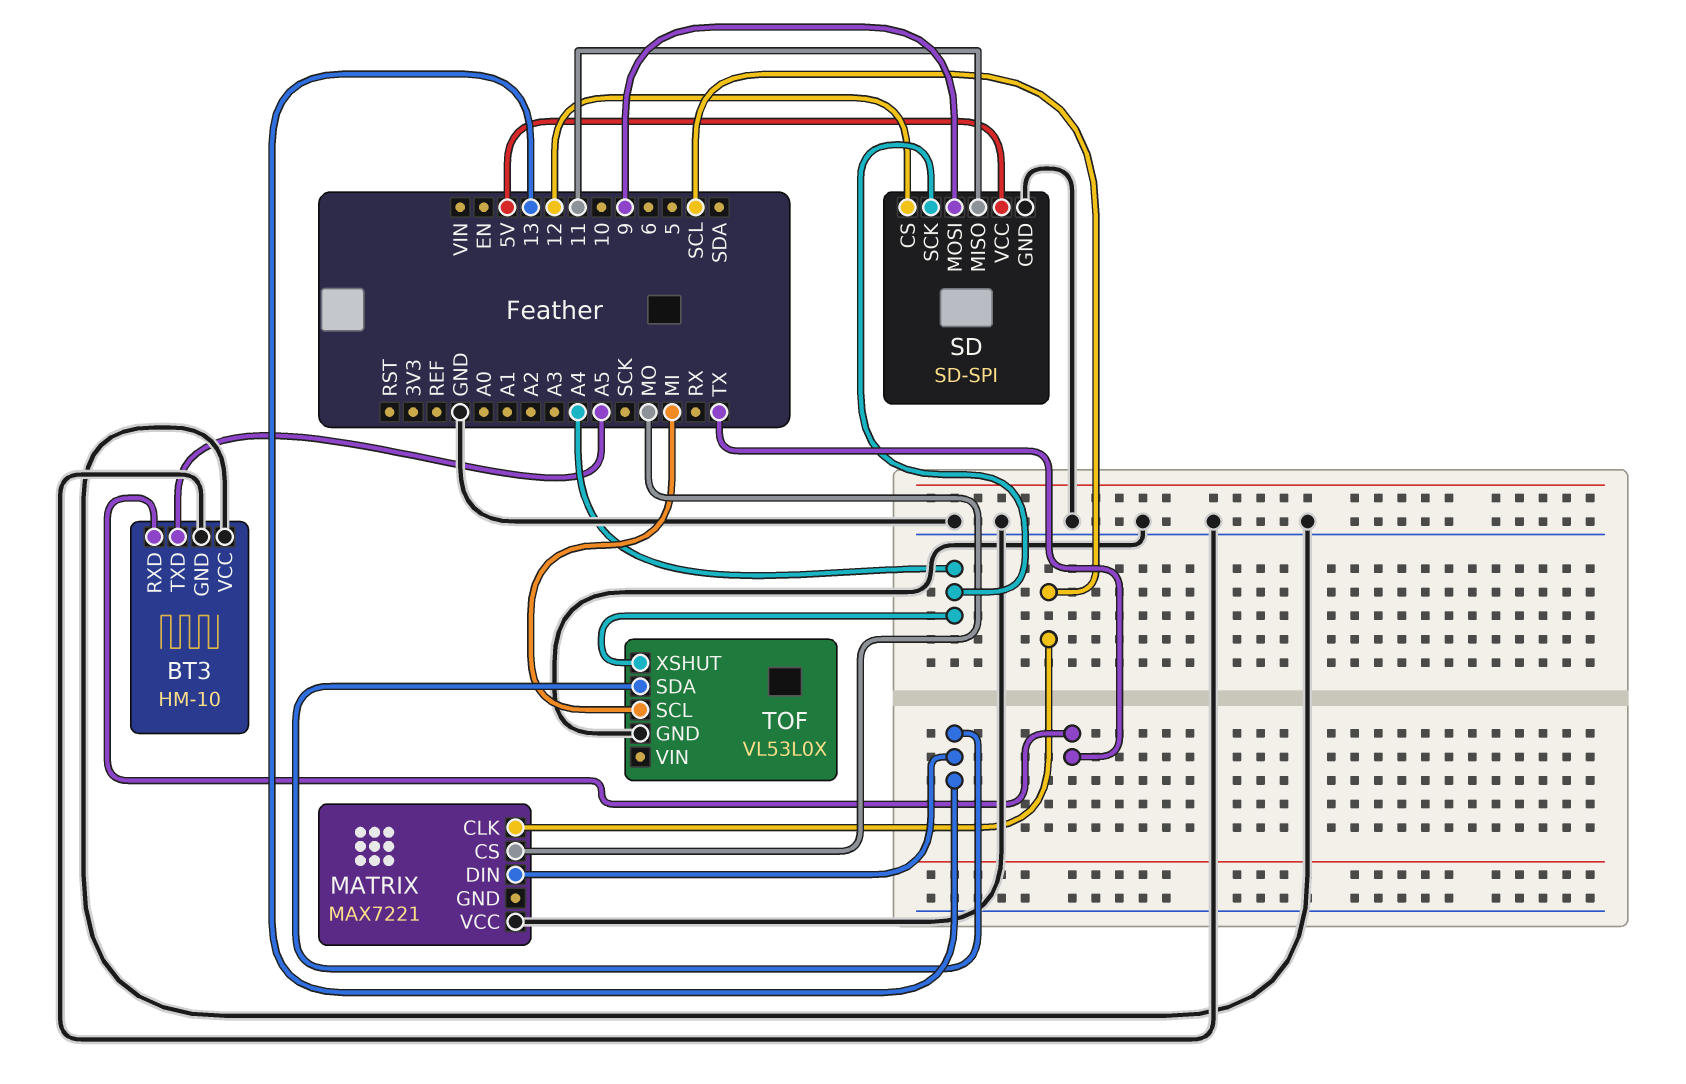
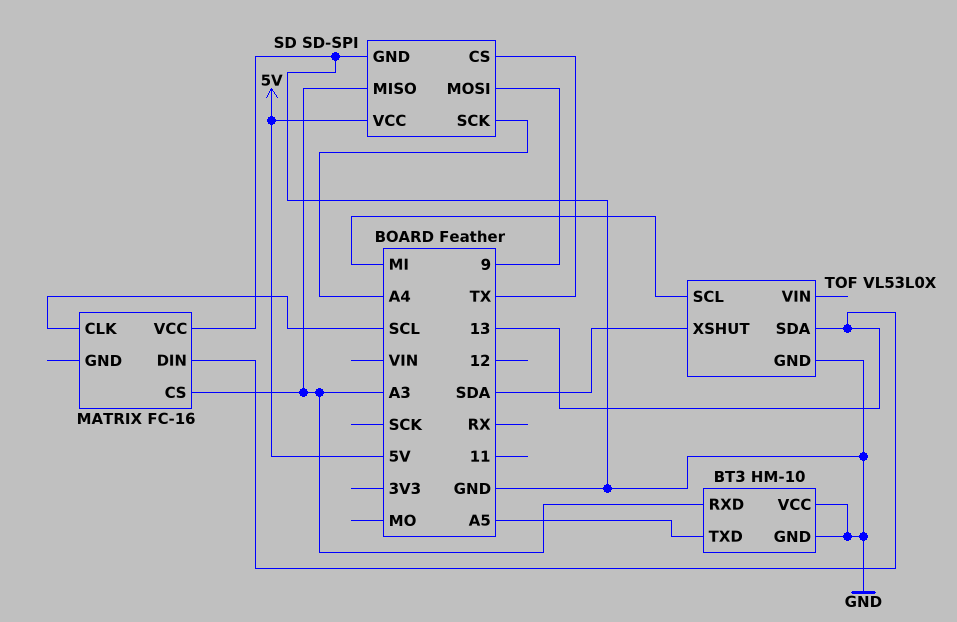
BT3 pin RXD: TX -> A3
MATRIX: MAX7221 -> FC-16
MATRIX pin CS: MO -> A3
SD pin CS: 12 -> TX
SD pin MISO: 11 -> A3
TOF pin XSHUT: A4 -> SDA

